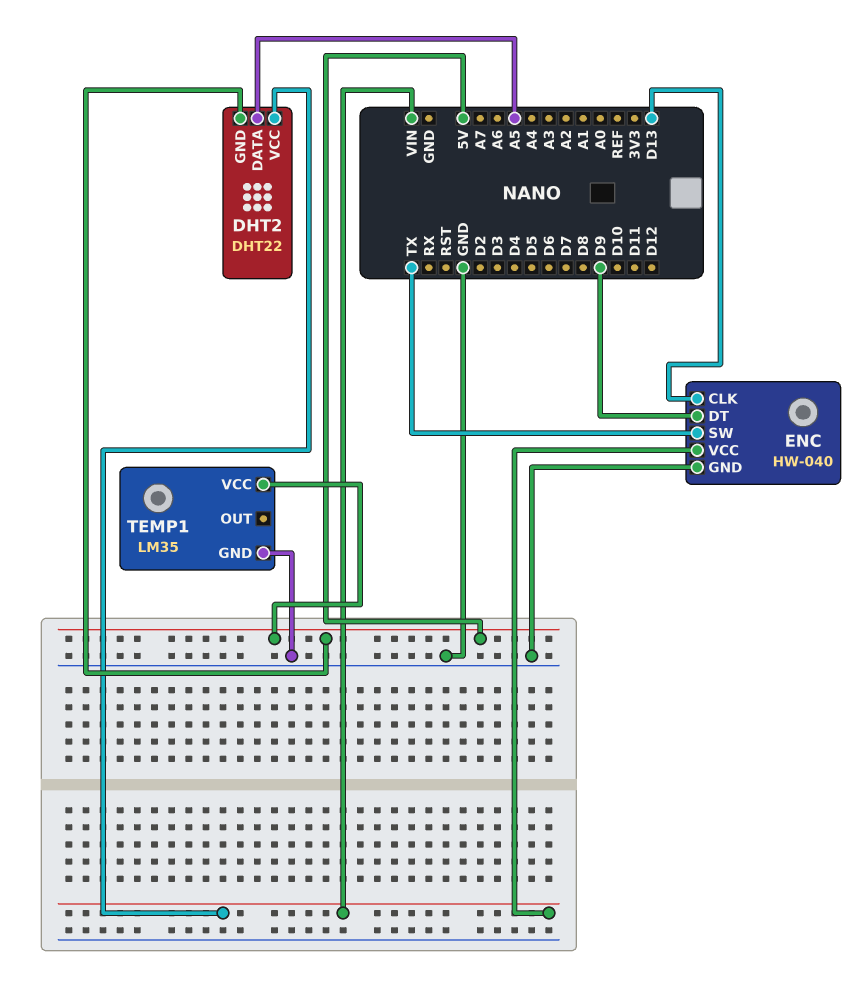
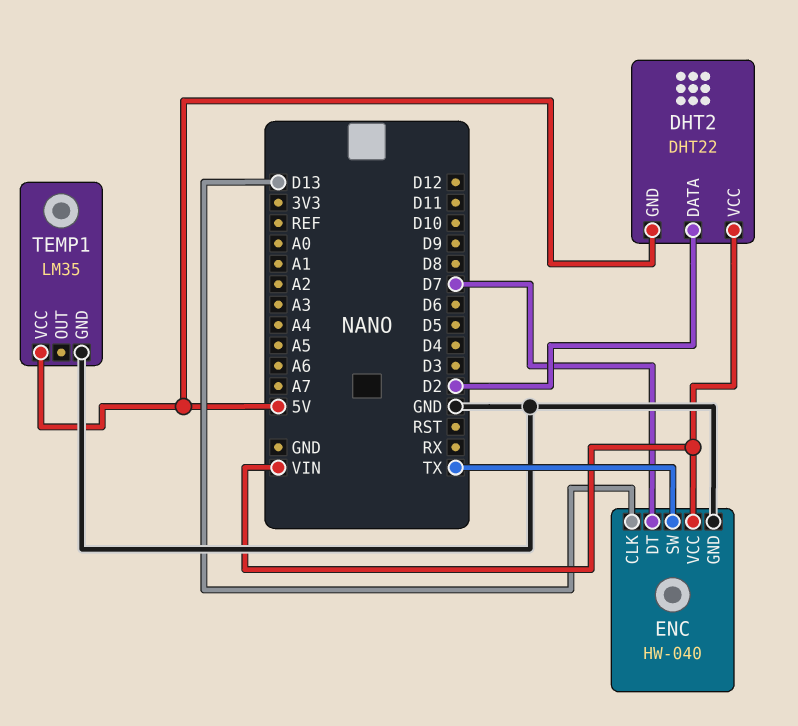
DHT2 pin DATA: A5 -> D2
ENC pin DT: D9 -> D7

